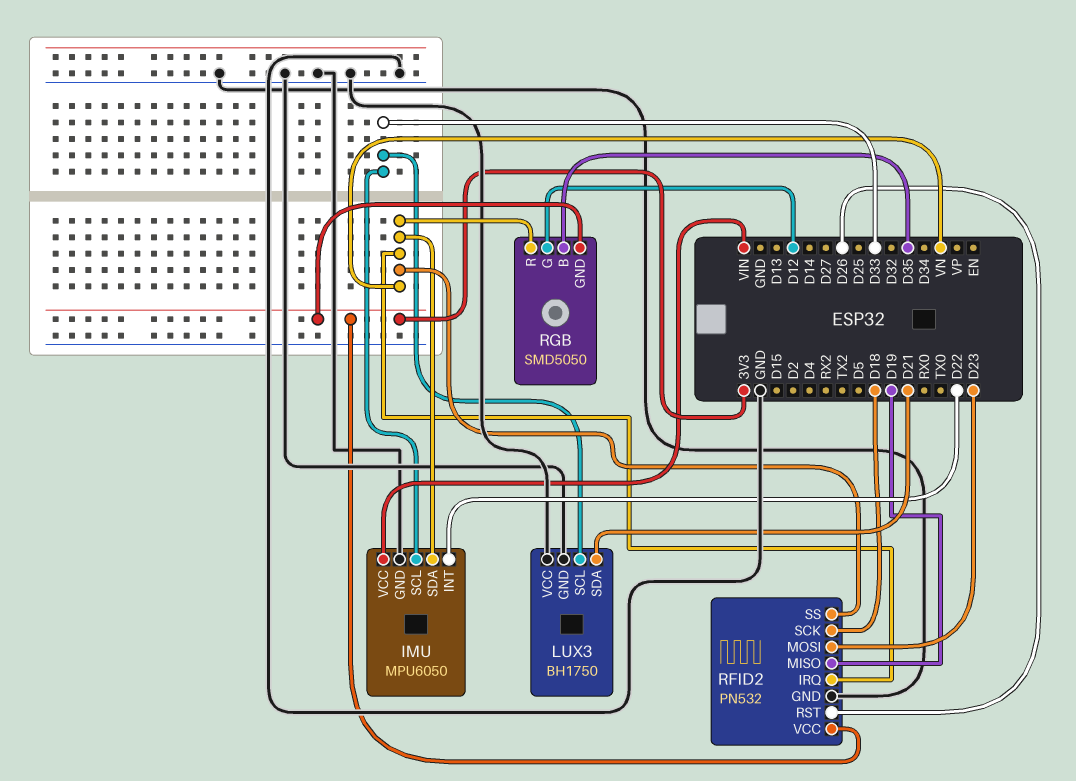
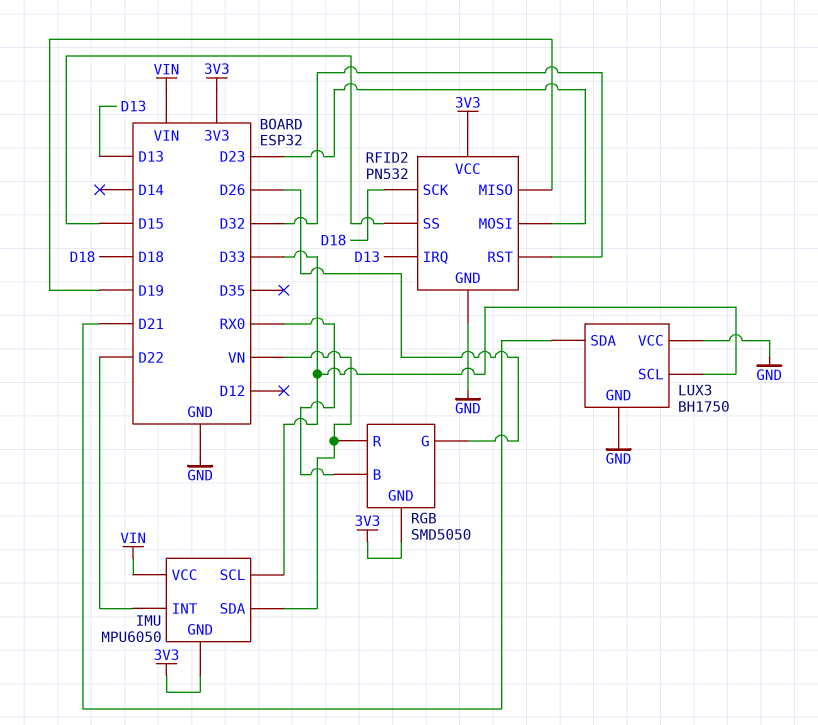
IMU pin GND: GND -> 3V3
RFID2 pin IRQ: VN -> D13
RFID2 pin RST: D26 -> D32
RFID2 pin SS: VN -> D15
RGB pin B: D35 -> RX0
RGB pin G: D12 -> D26

